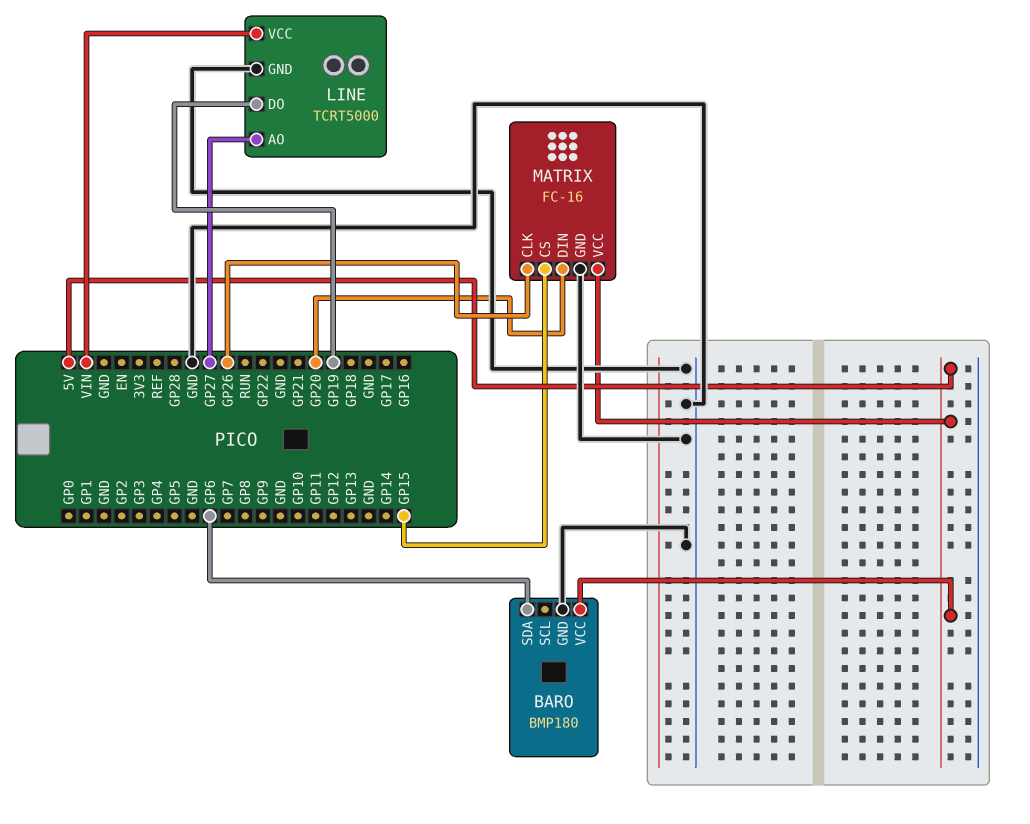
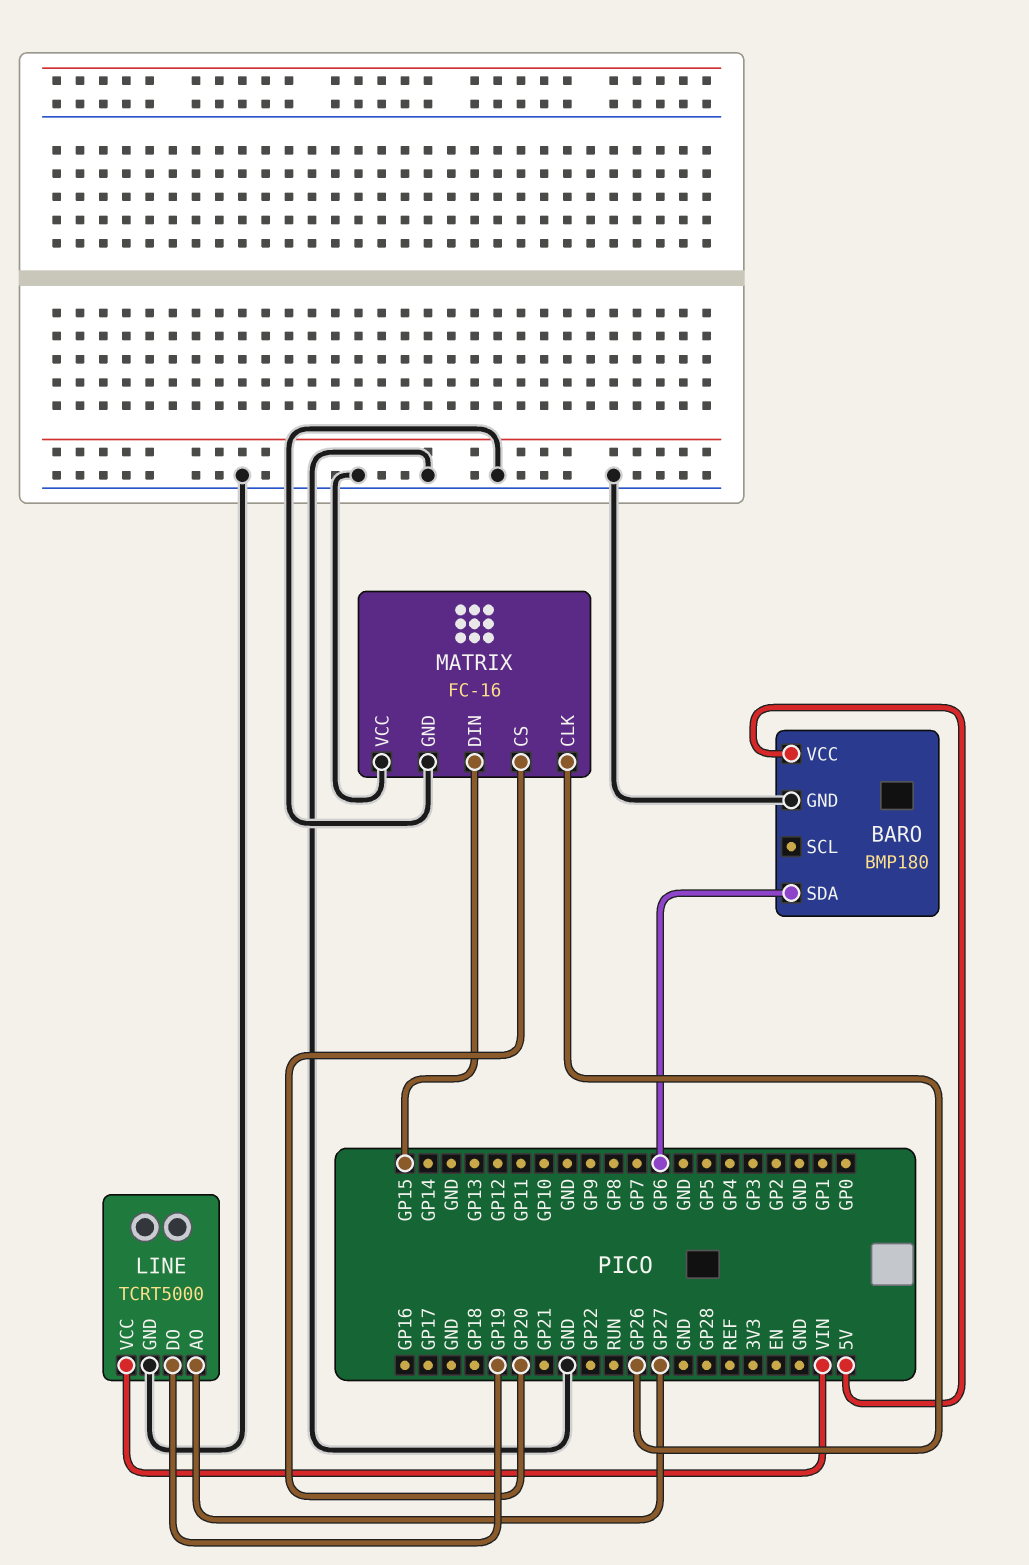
MATRIX pin CS: GP15 -> GP20
MATRIX pin DIN: GP20 -> GP15
MATRIX pin VCC: 5V -> GND

